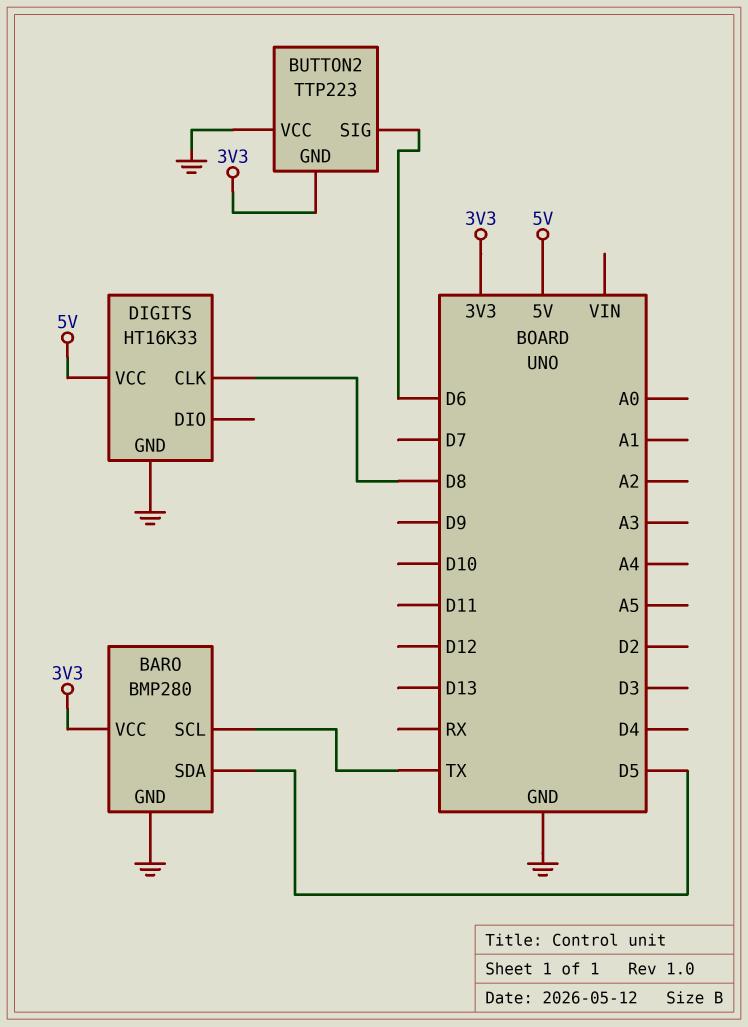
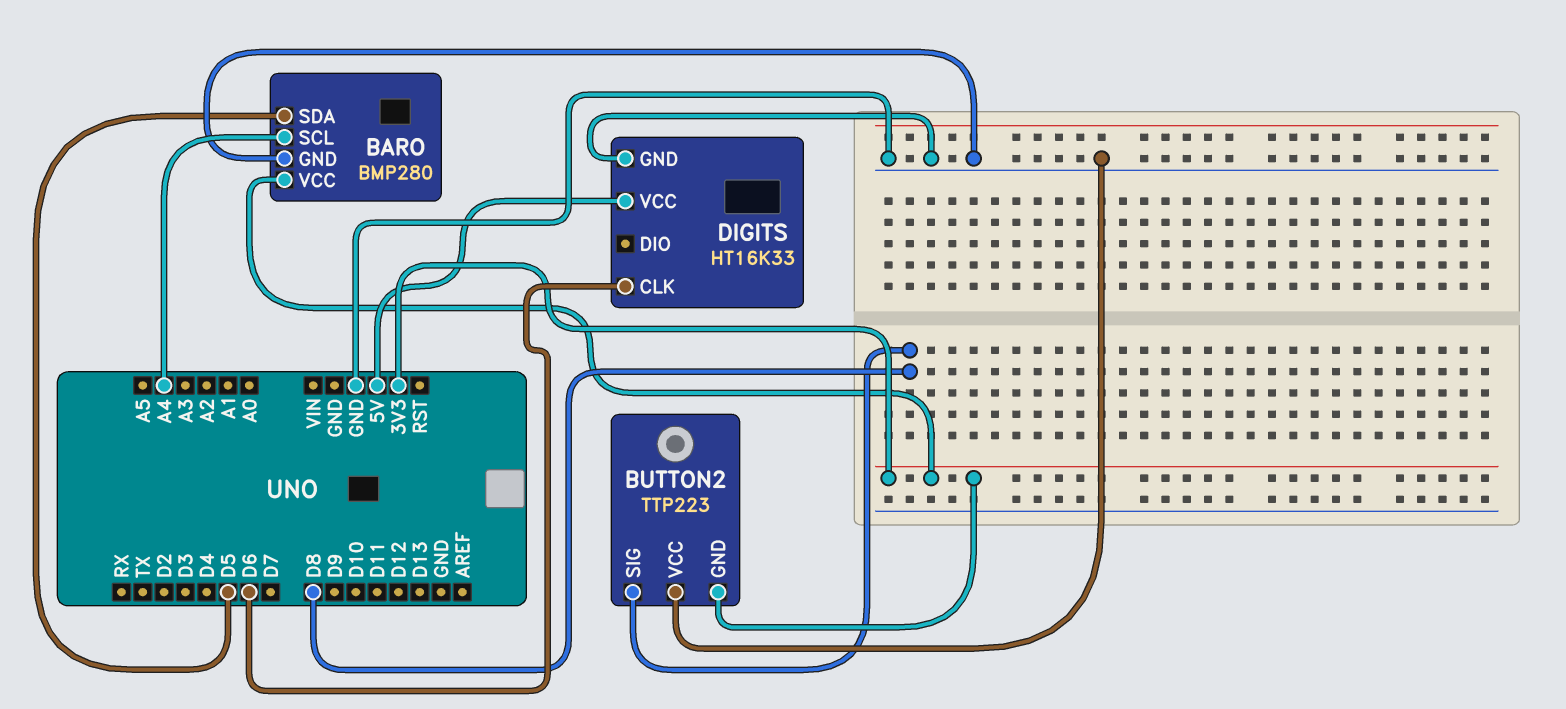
BARO pin SCL: TX -> A4
BUTTON2 pin SIG: D6 -> D8
DIGITS pin CLK: D8 -> D6

